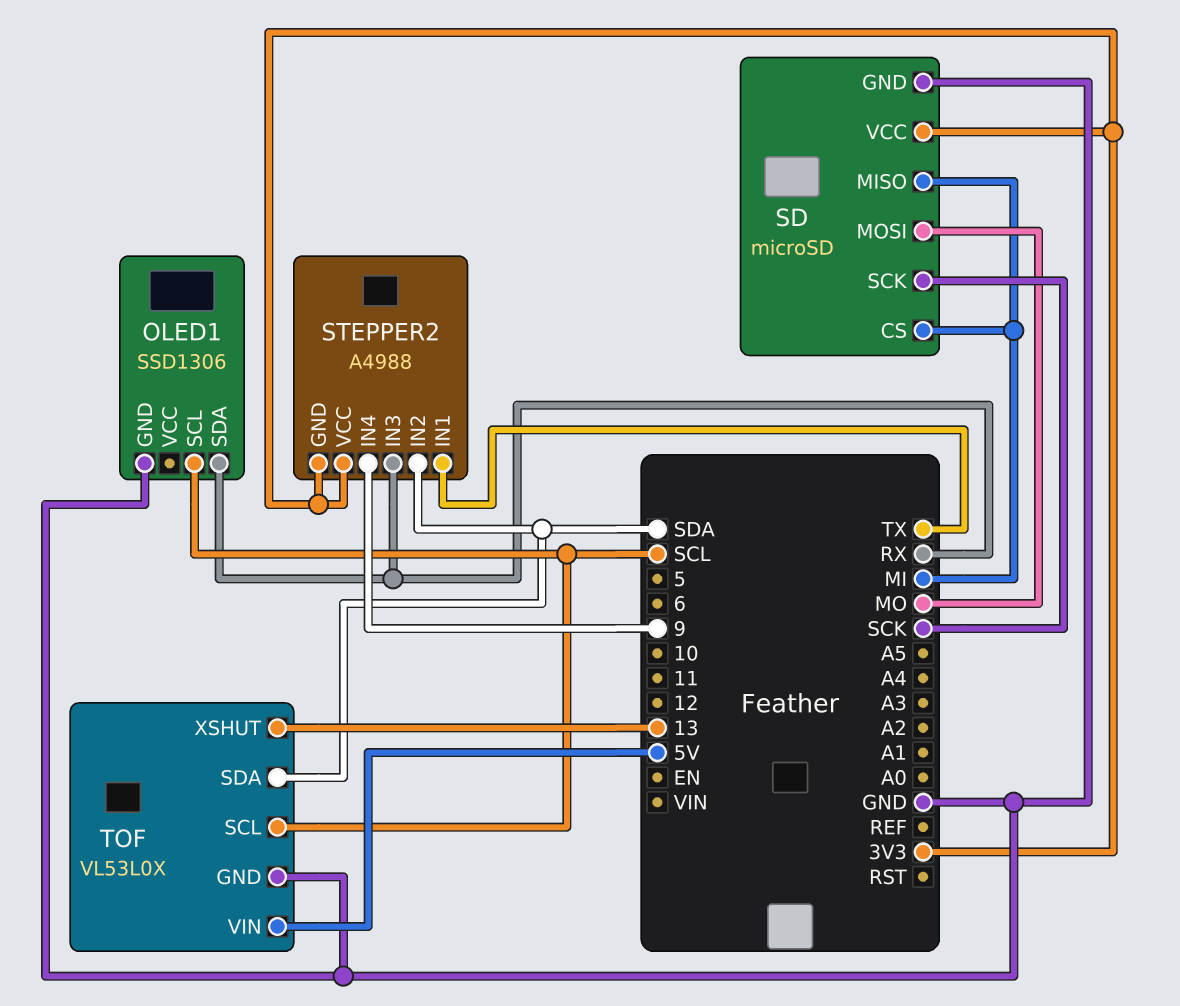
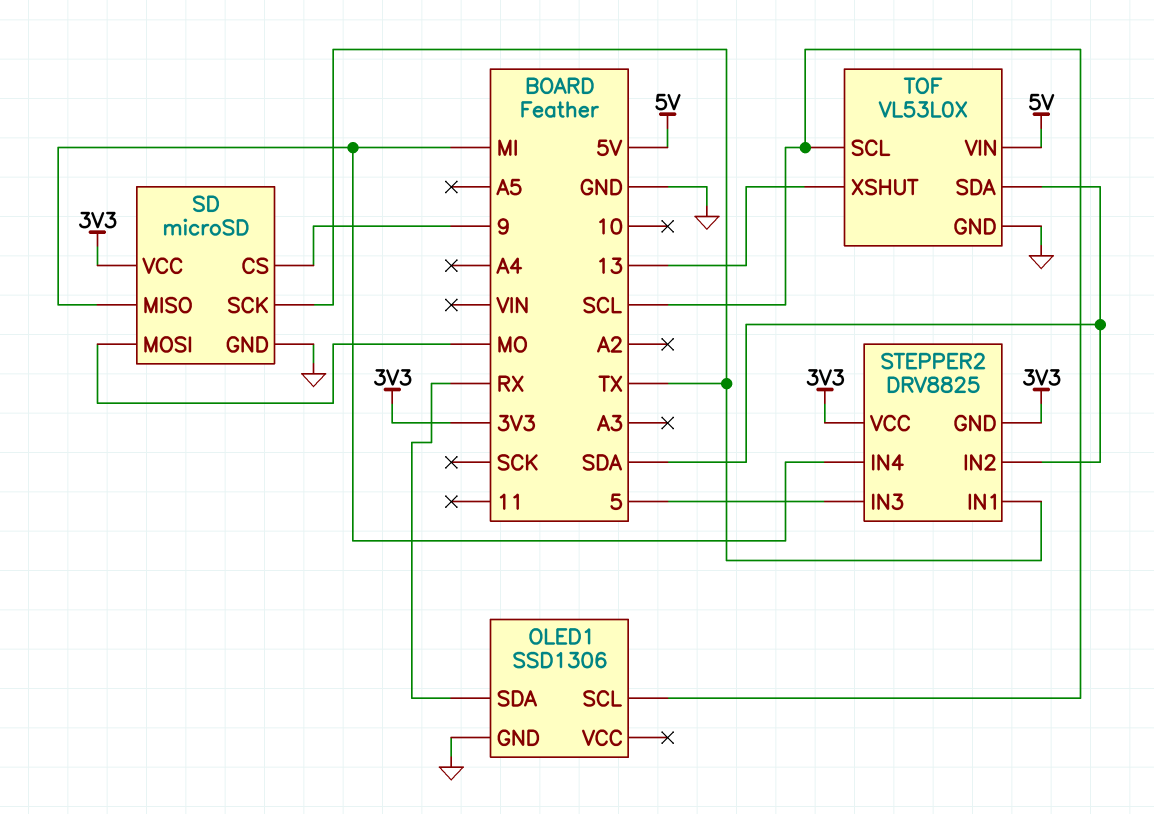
SD pin CS: MI -> 9
SD pin SCK: SCK -> TX
STEPPER2: A4988 -> DRV8825
STEPPER2 pin IN3: RX -> 5
STEPPER2 pin IN4: 9 -> MI

